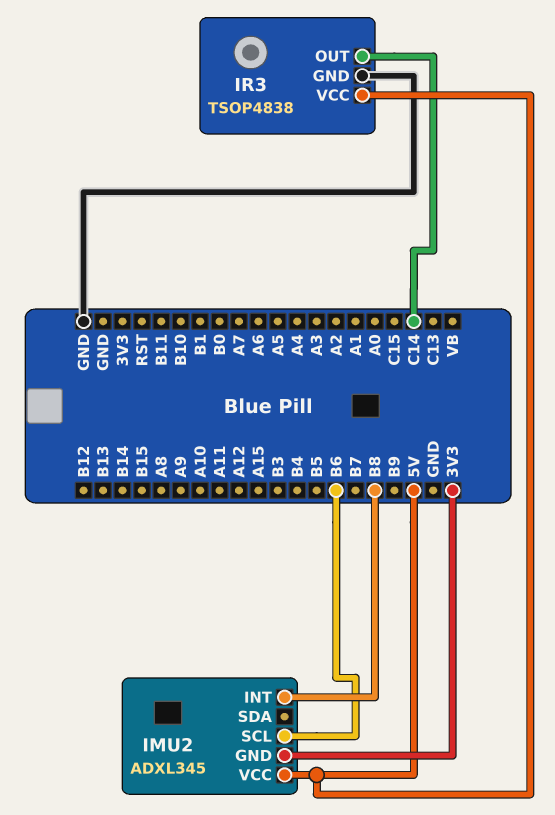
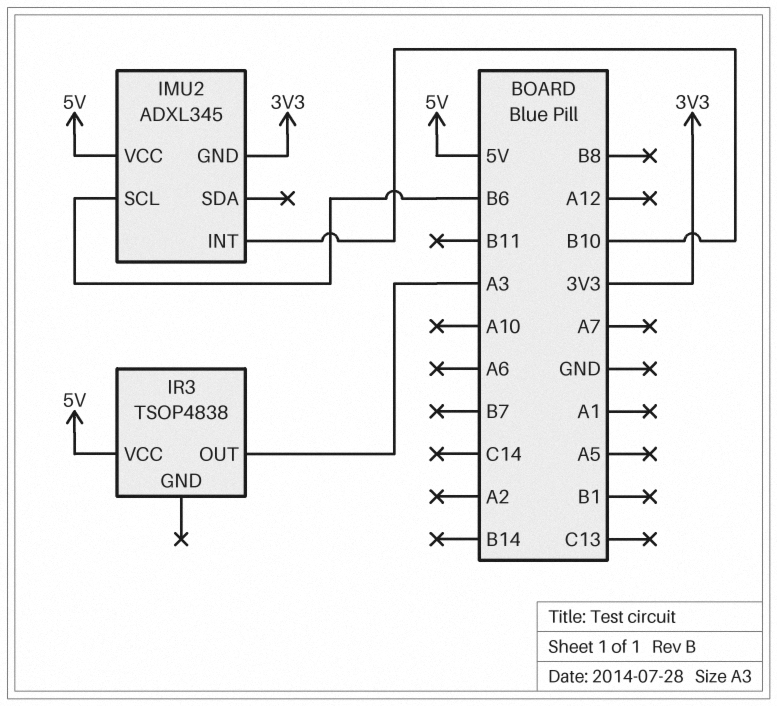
IMU2 pin INT: B8 -> B10
IR3 pin GND: GND -> none
IR3 pin OUT: C14 -> A3

